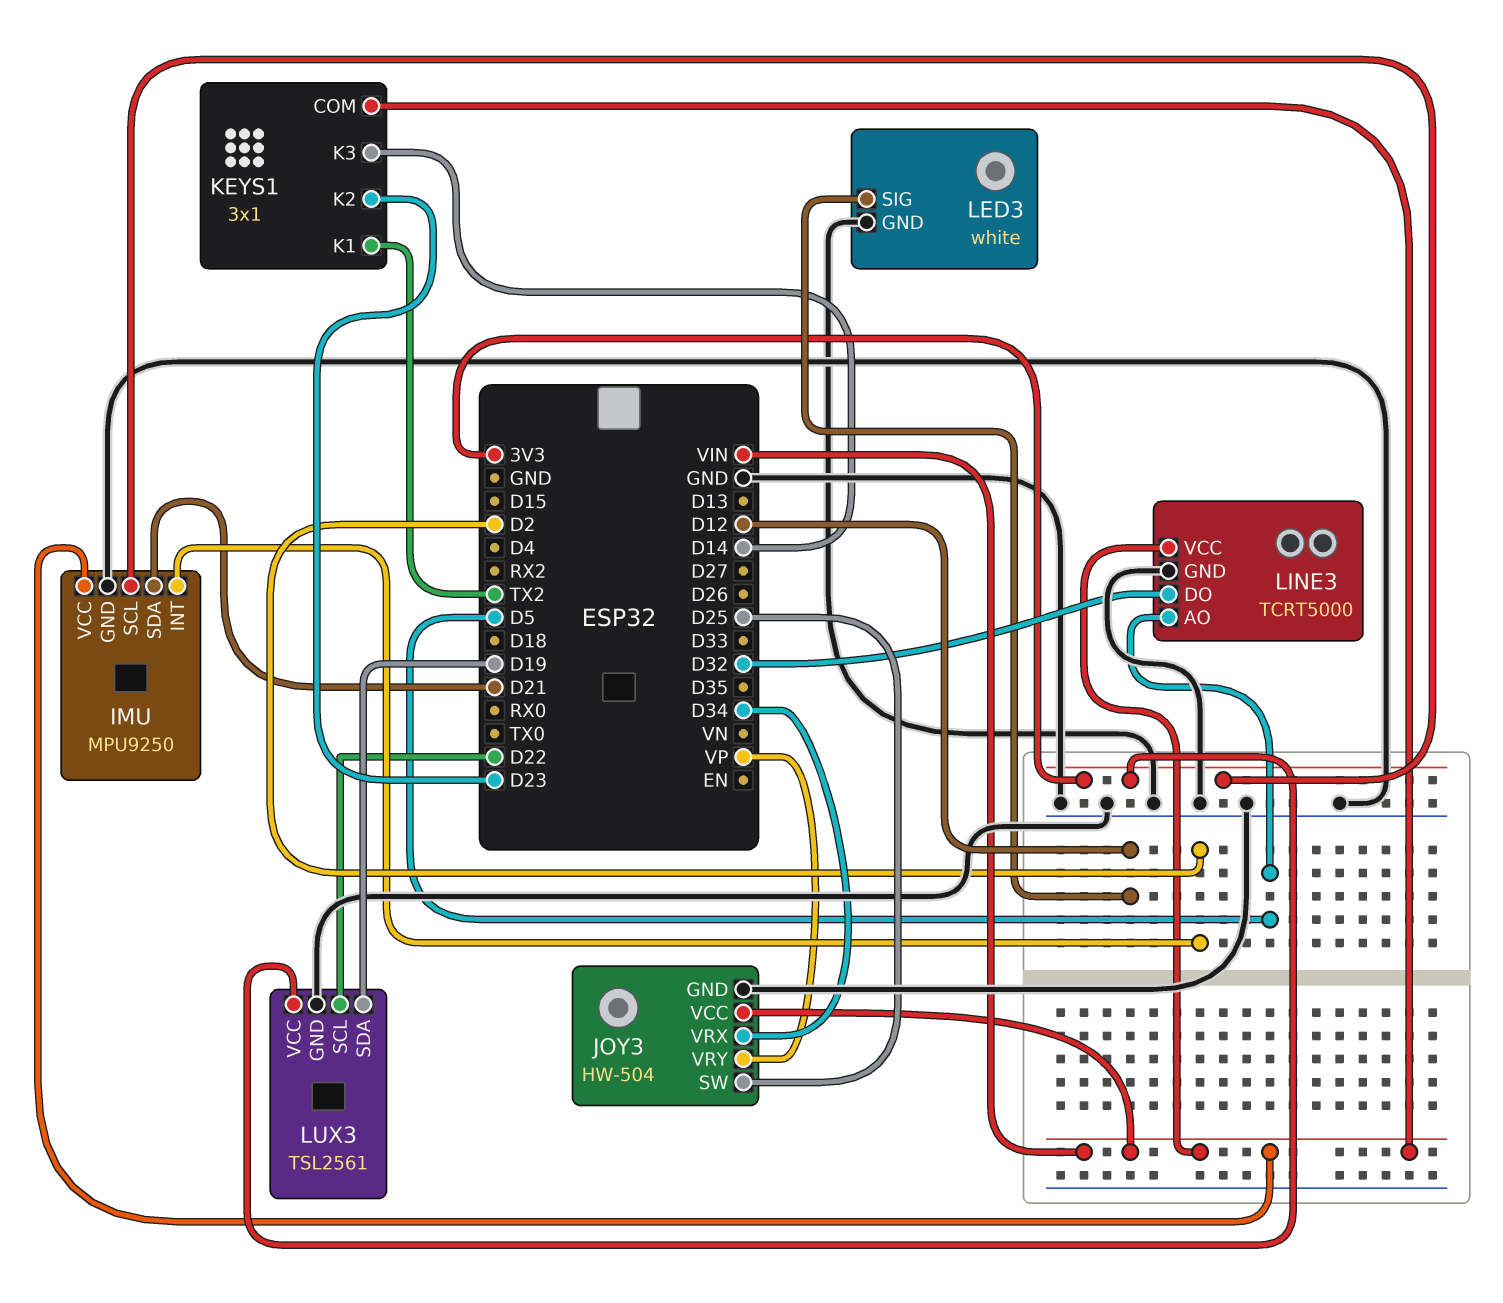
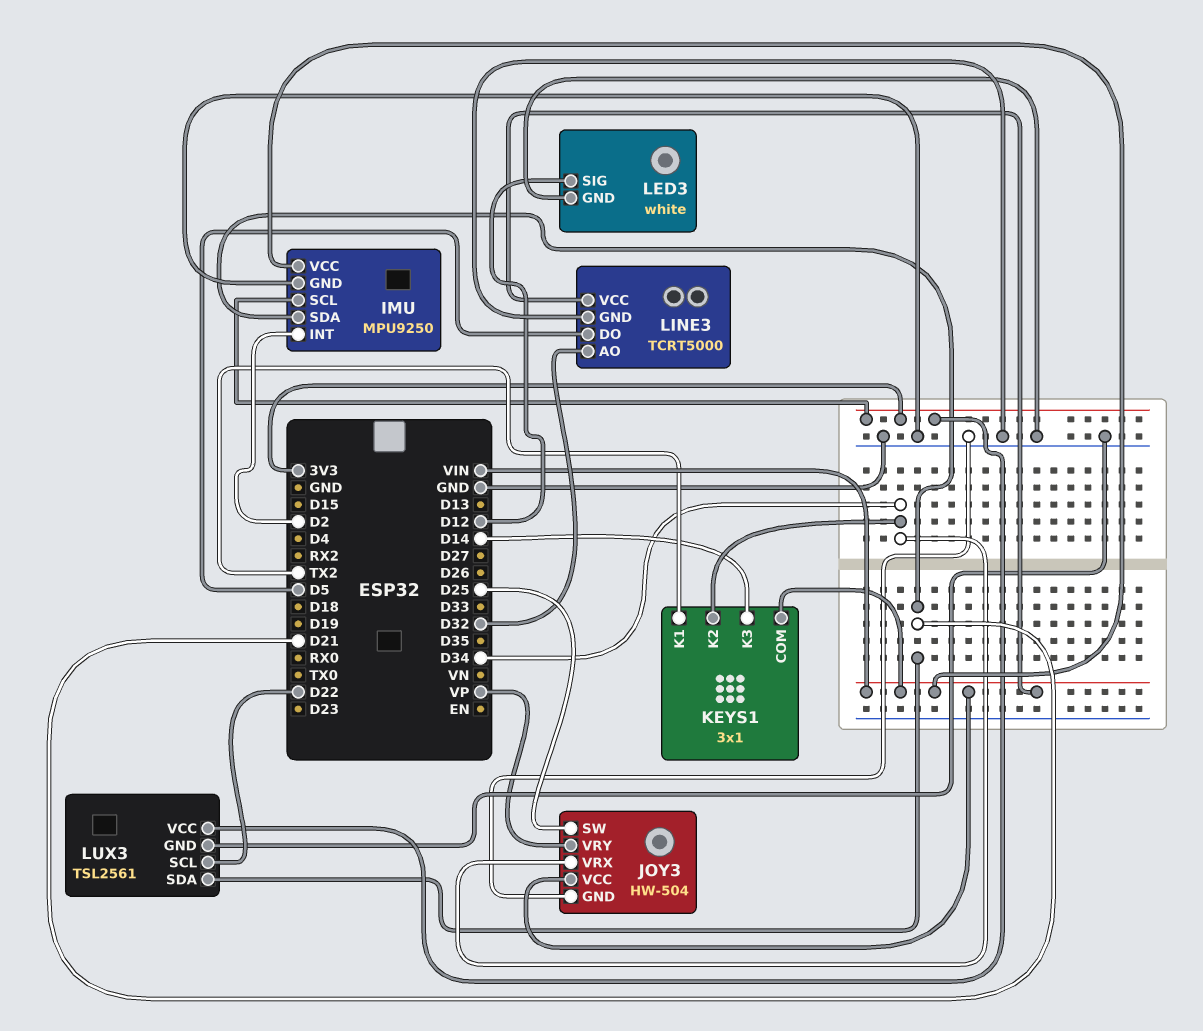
KEYS1 pin K2: D23 -> D34
LINE3 pin AO: D5 -> D32
LINE3 pin DO: D32 -> D5
LUX3 pin SDA: D19 -> D21

